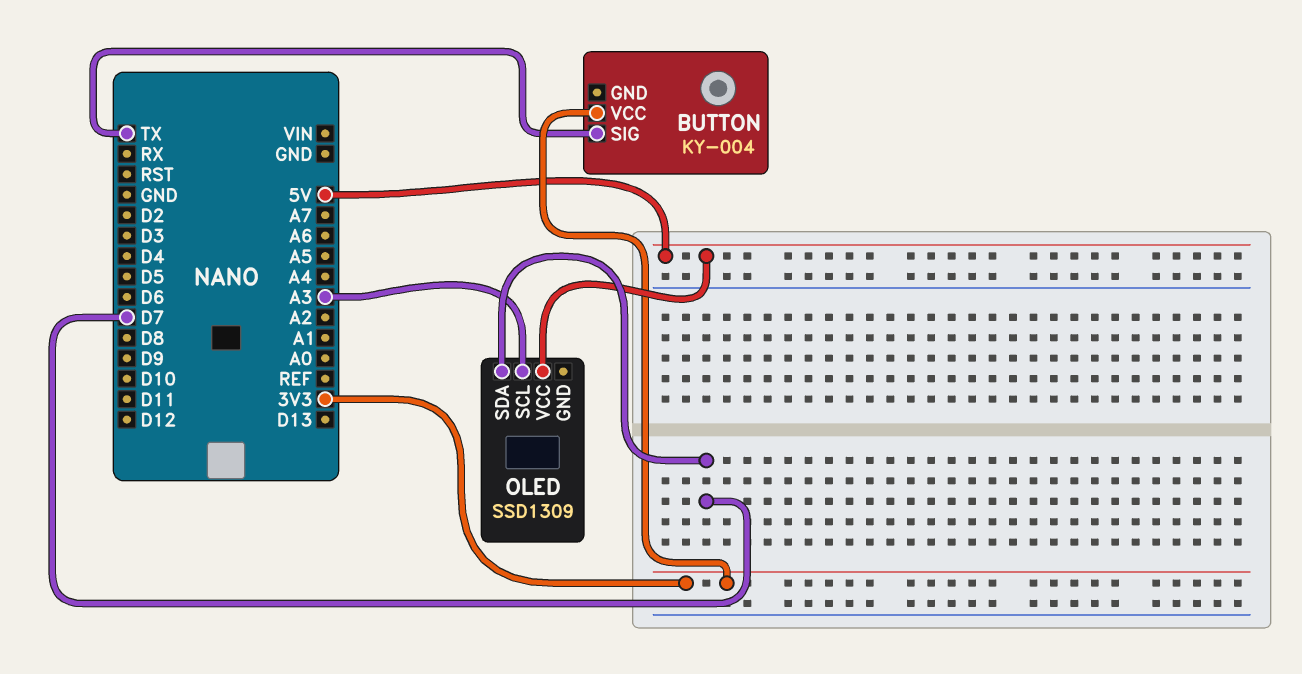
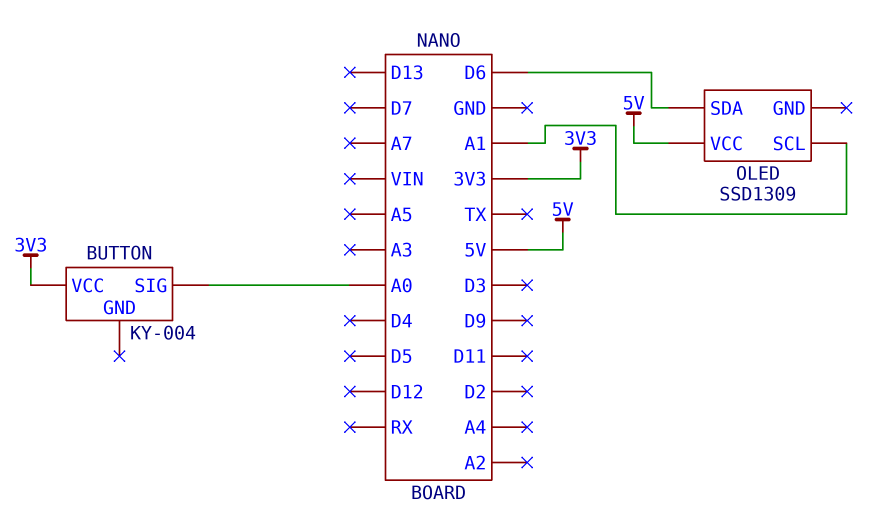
BUTTON pin SIG: TX -> A0
OLED pin SCL: A3 -> A1
OLED pin SDA: D7 -> D6

